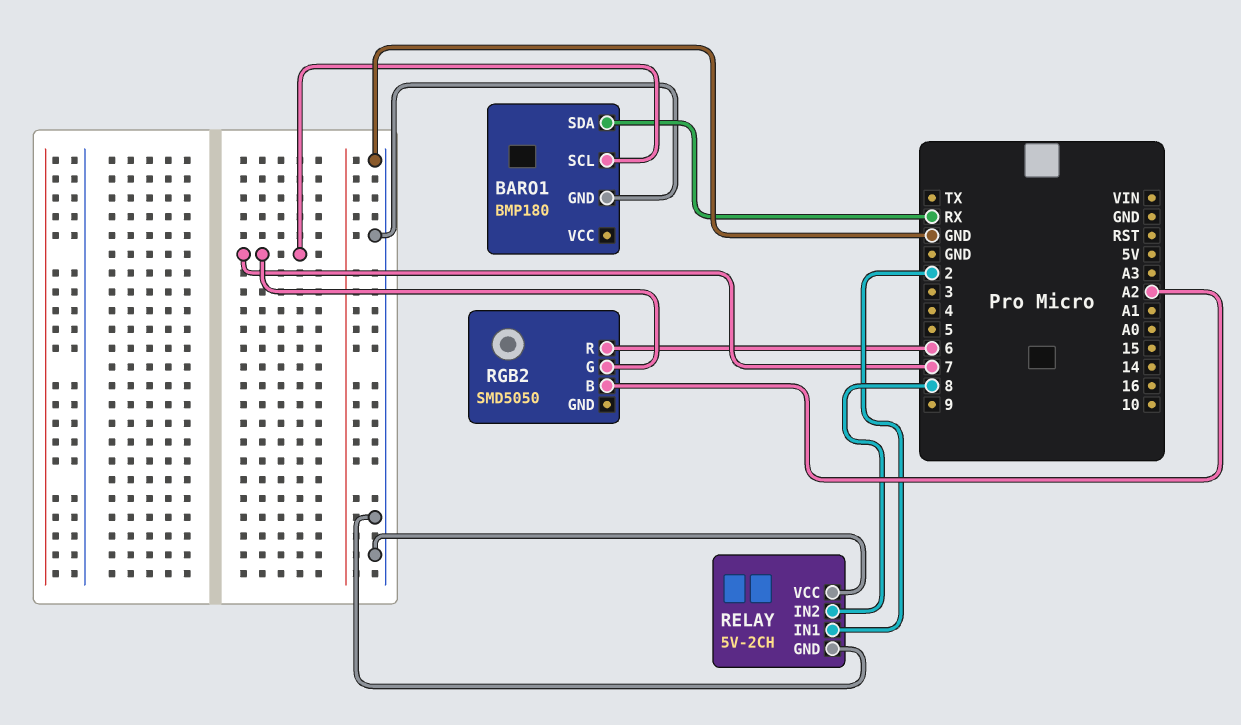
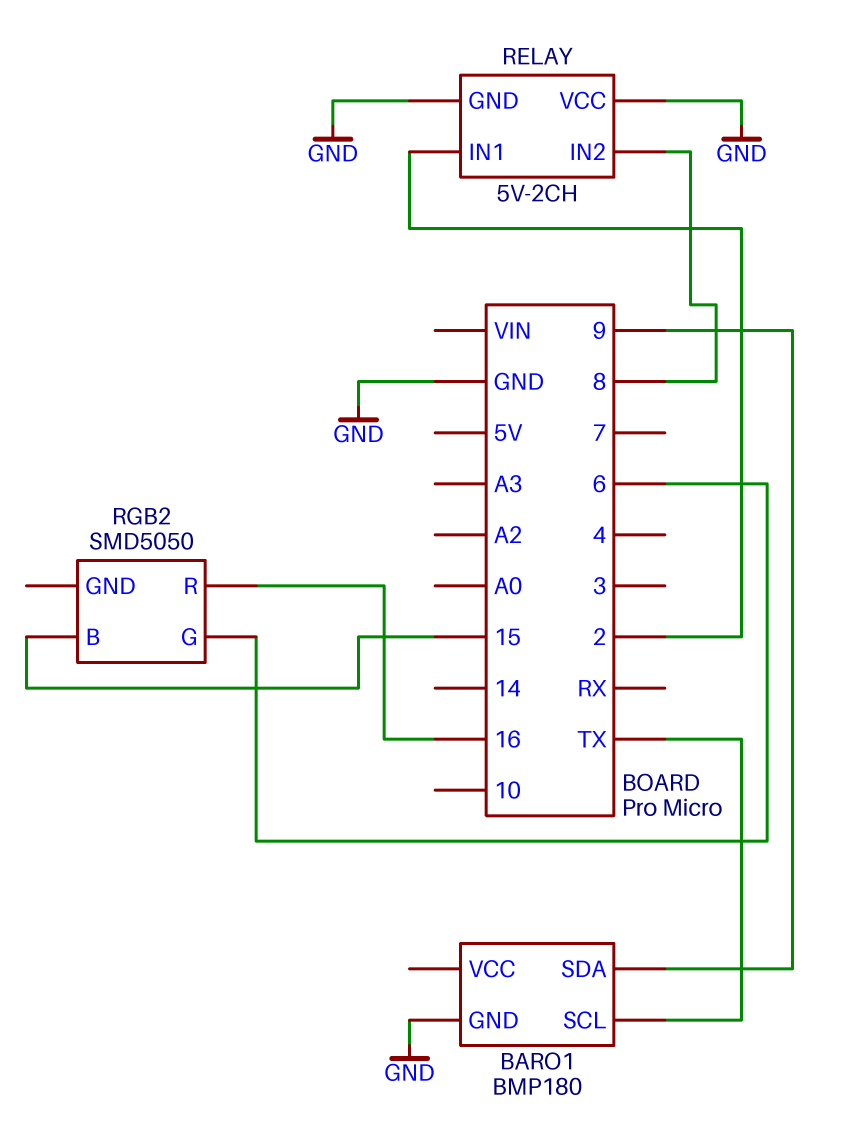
BARO1 pin SCL: 7 -> TX
BARO1 pin SDA: RX -> 9
RGB2 pin B: A2 -> 15
RGB2 pin G: 7 -> 6
RGB2 pin R: 6 -> 16

